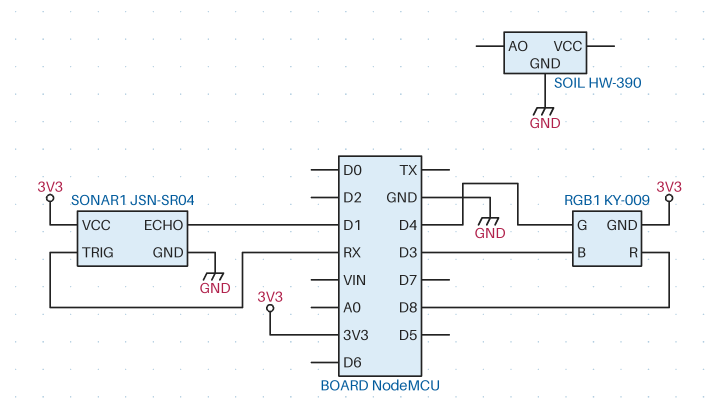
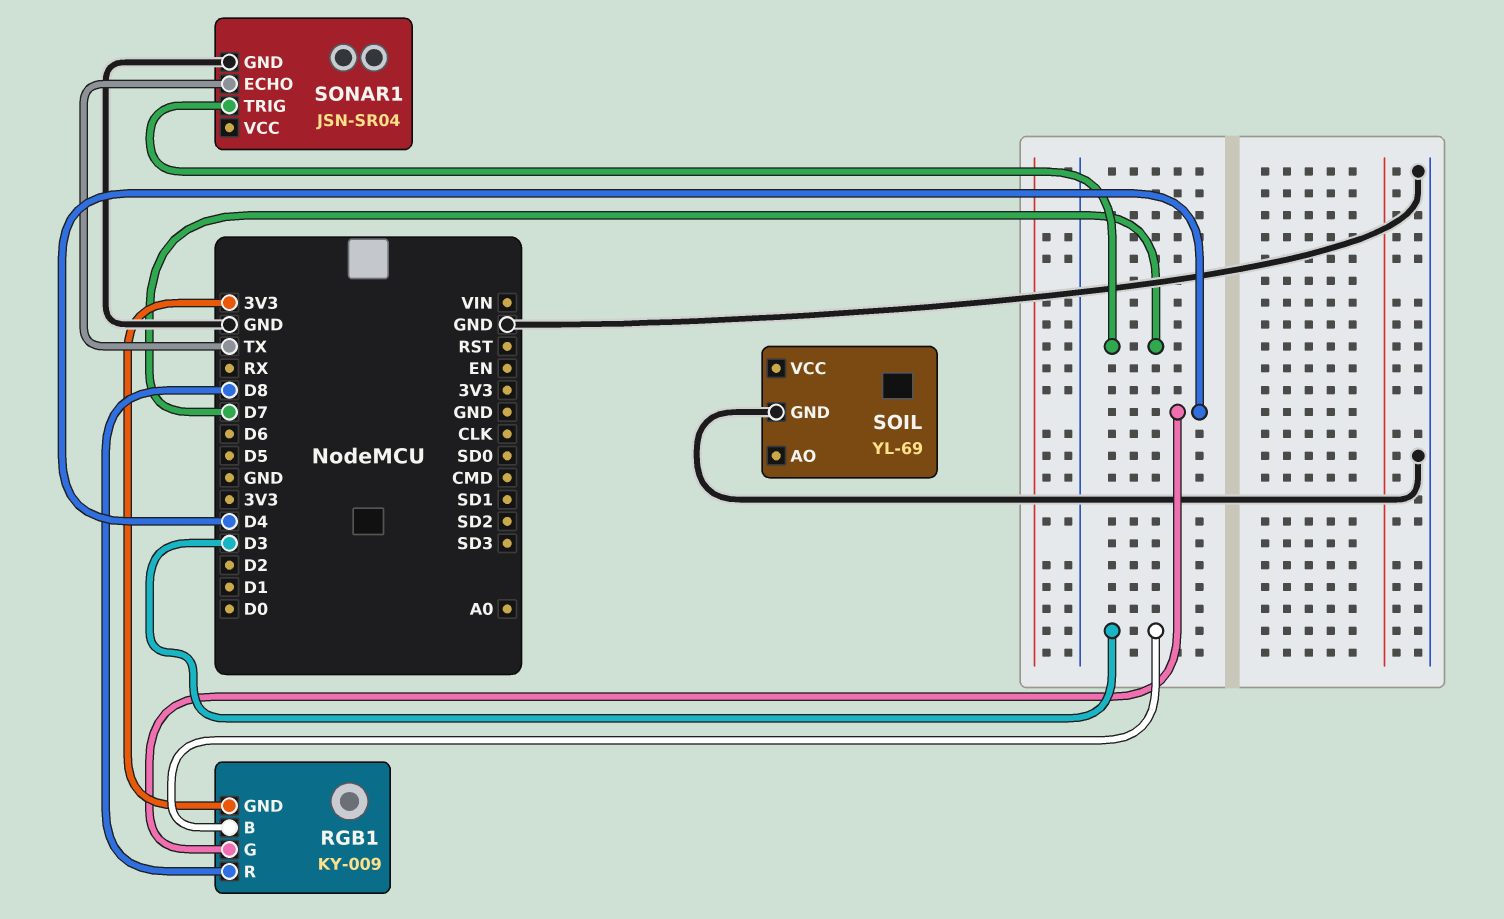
SOIL: HW-390 -> YL-69
SONAR1 pin ECHO: D1 -> TX
SONAR1 pin TRIG: RX -> D7
SONAR1 pin VCC: 3V3 -> none

